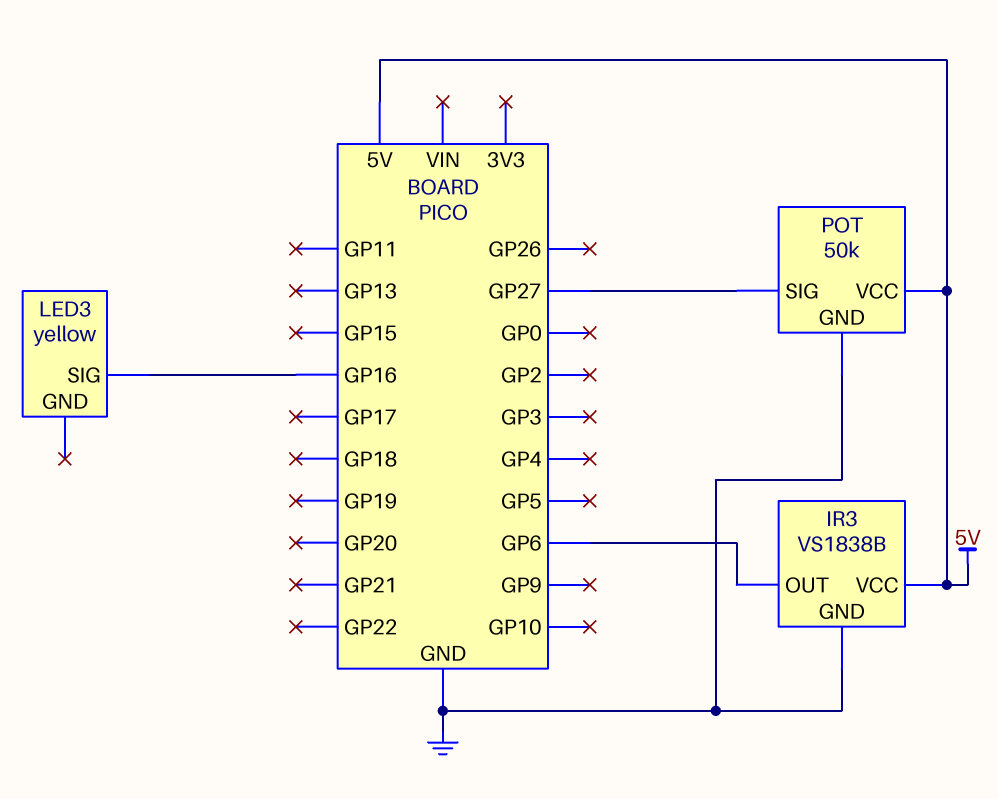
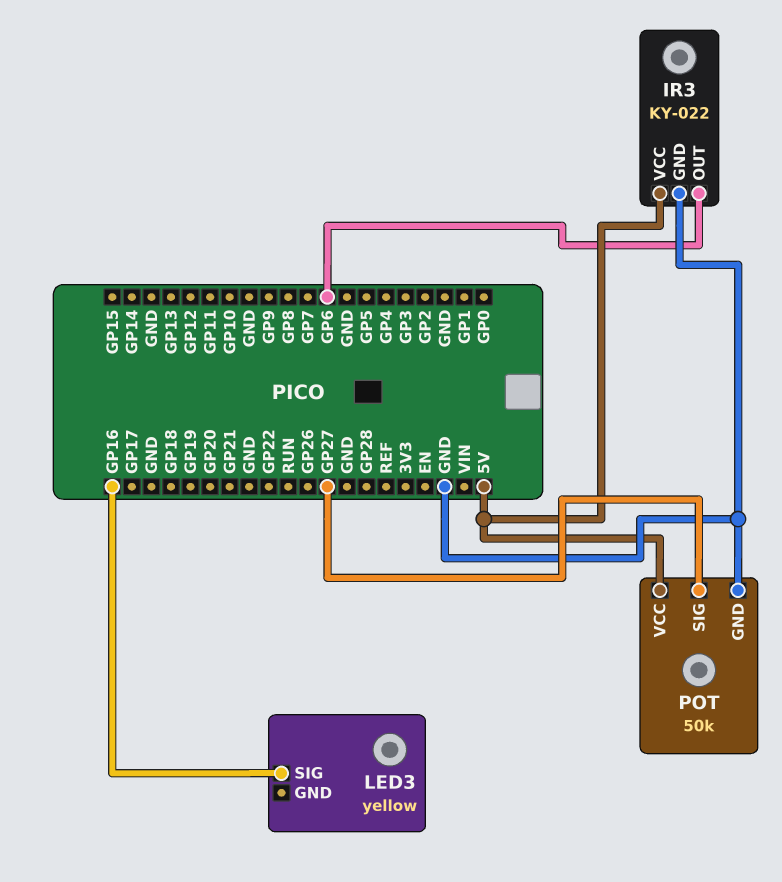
IR3: VS1838B -> KY-022

